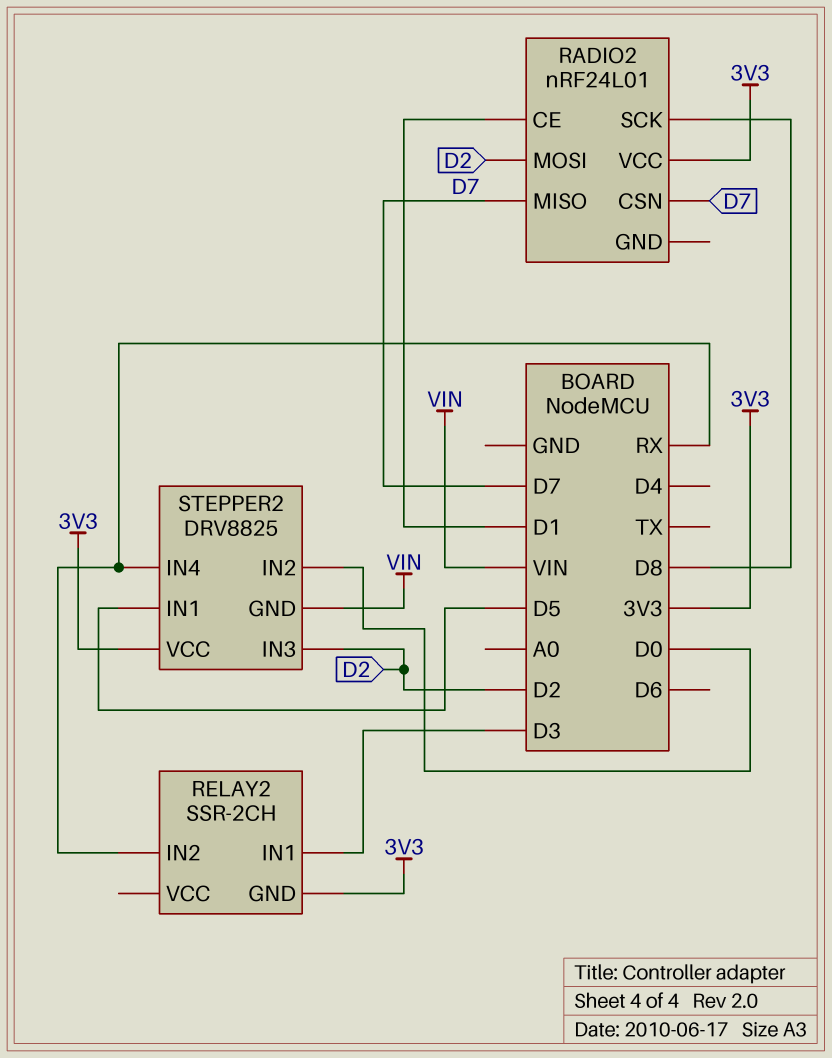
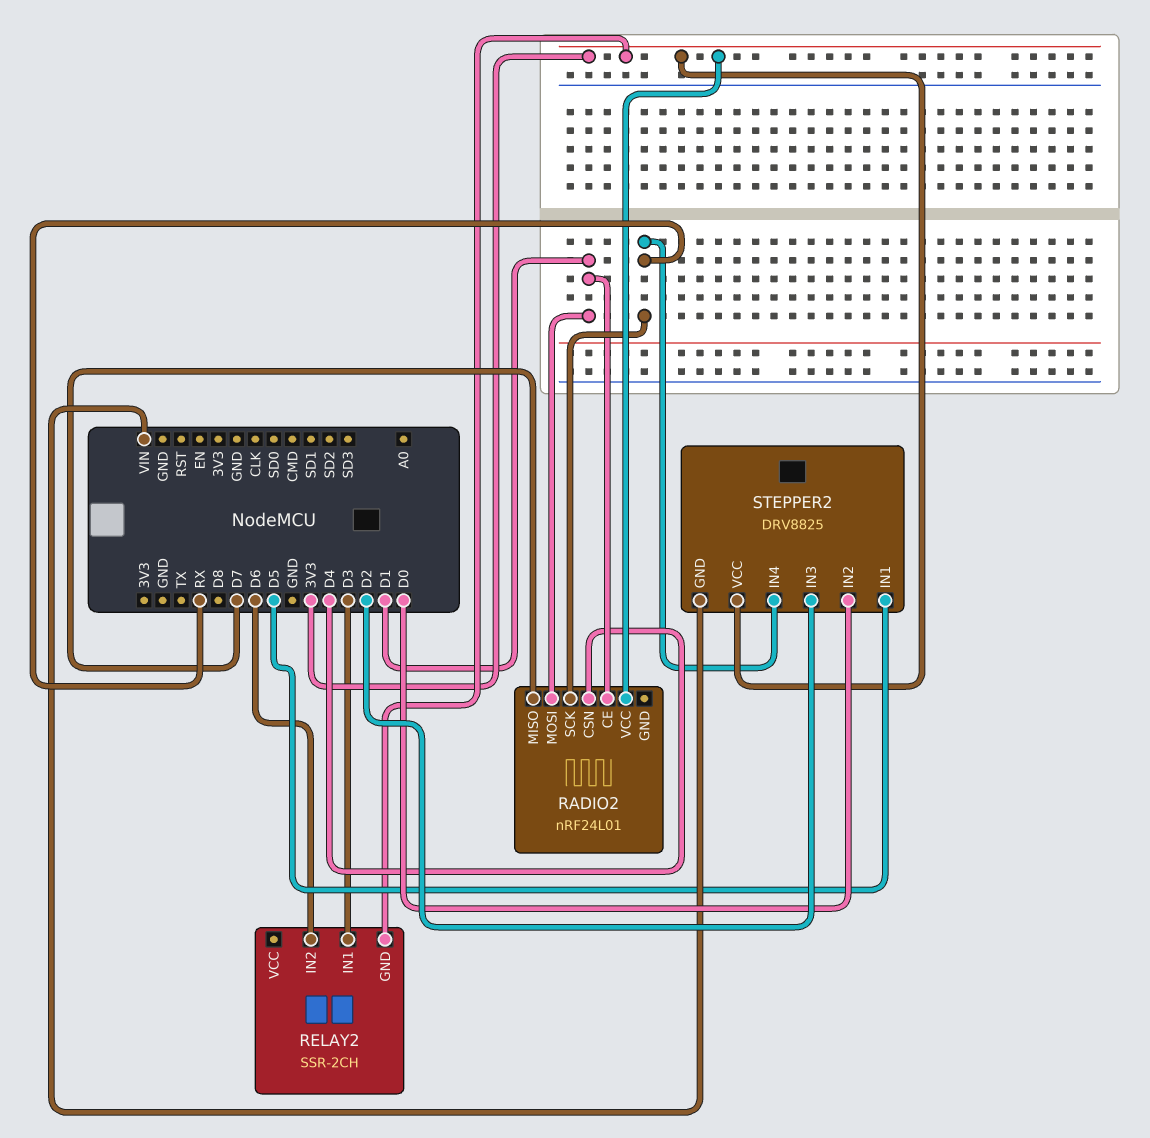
RADIO2 pin CSN: D7 -> D4
RADIO2 pin MOSI: D2 -> D1
RADIO2 pin SCK: D8 -> RX
RELAY2 pin IN2: RX -> D6

